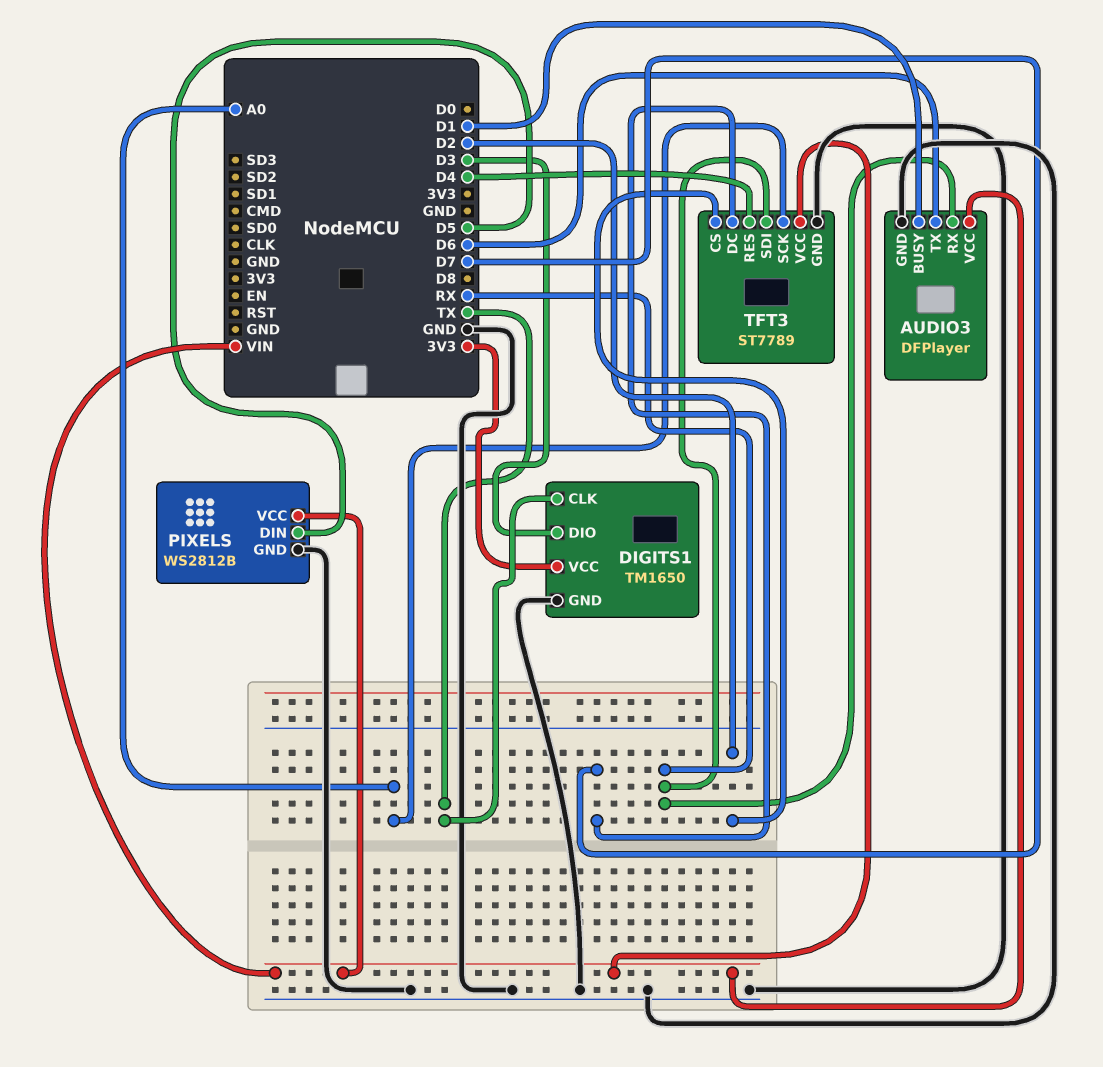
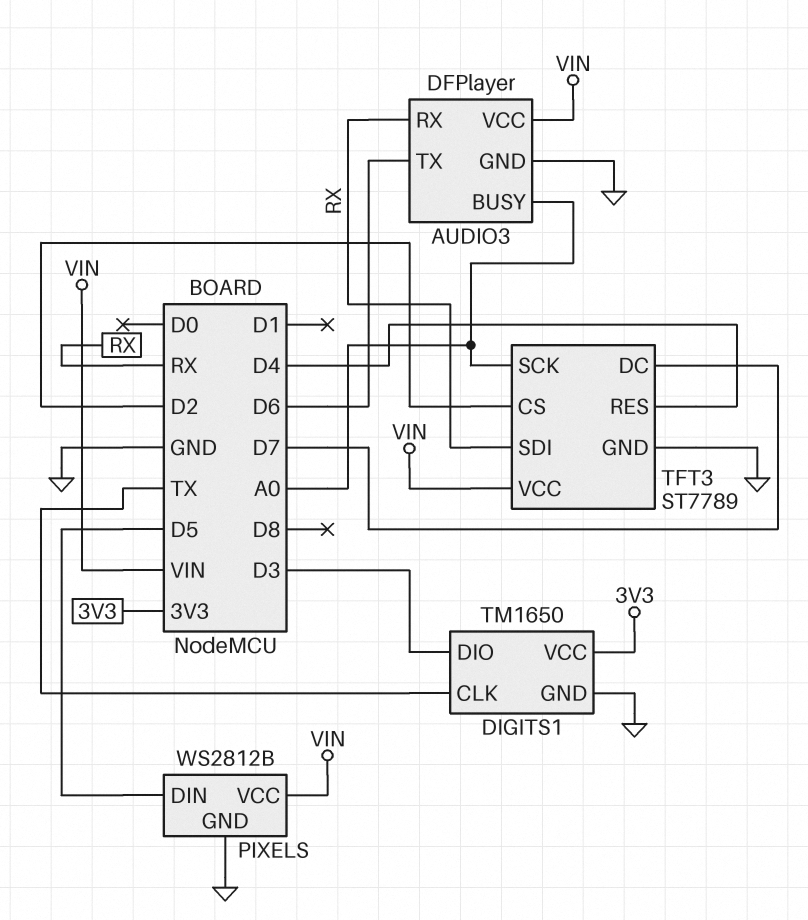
AUDIO3 pin BUSY: D1 -> A0

